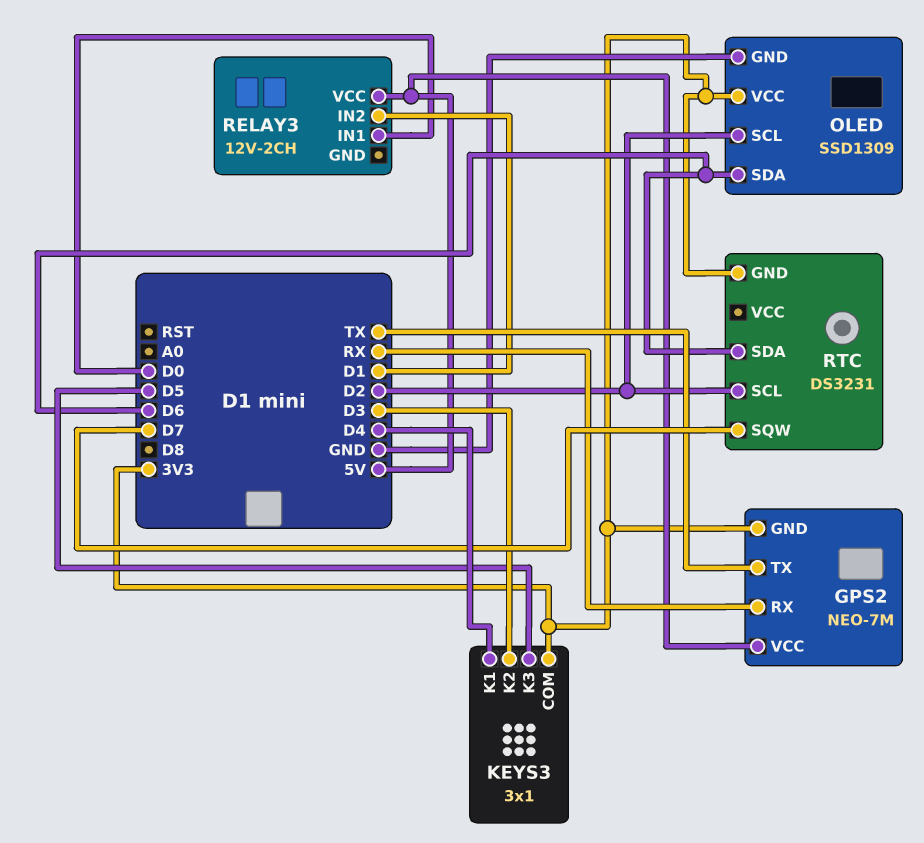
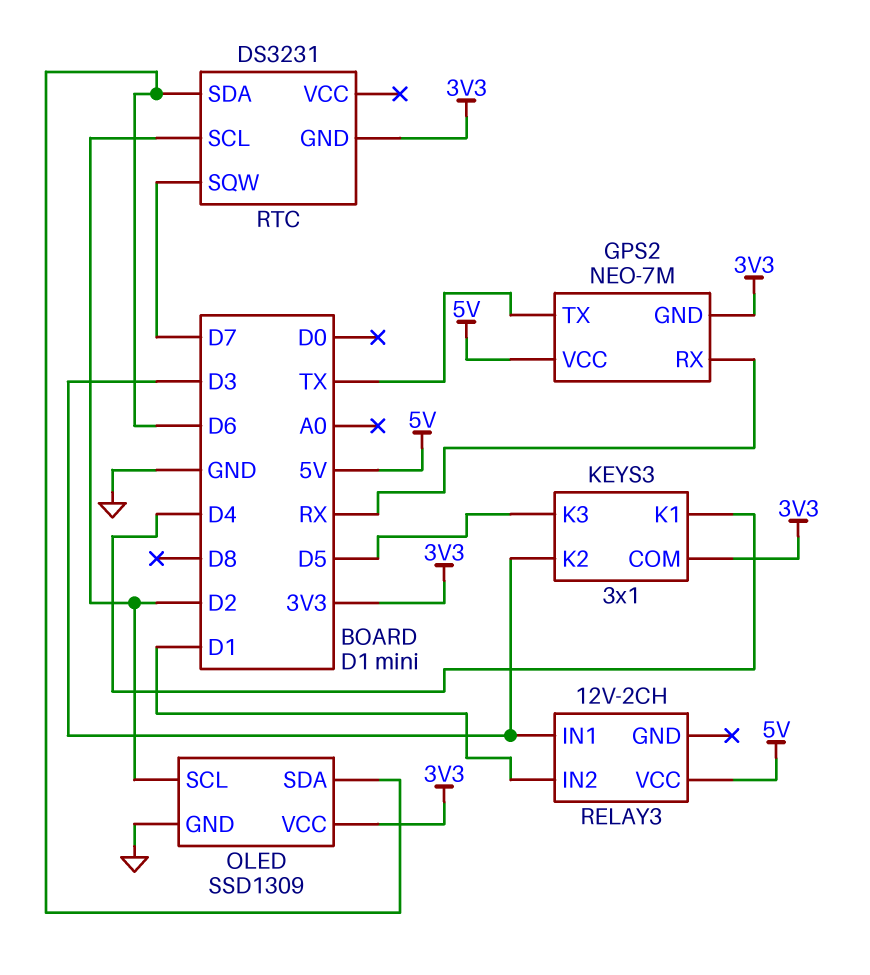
RELAY3 pin IN1: D0 -> D3

